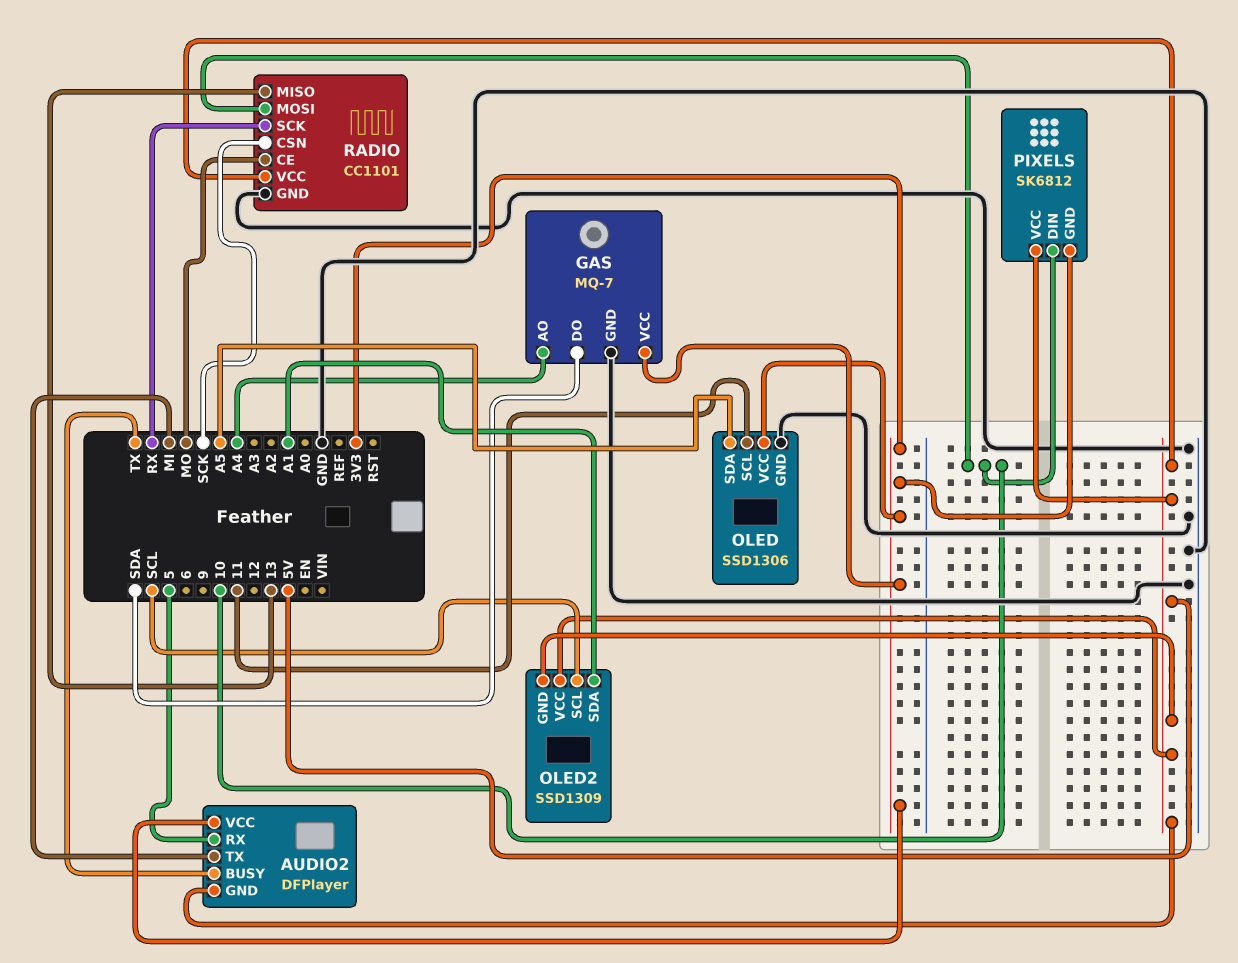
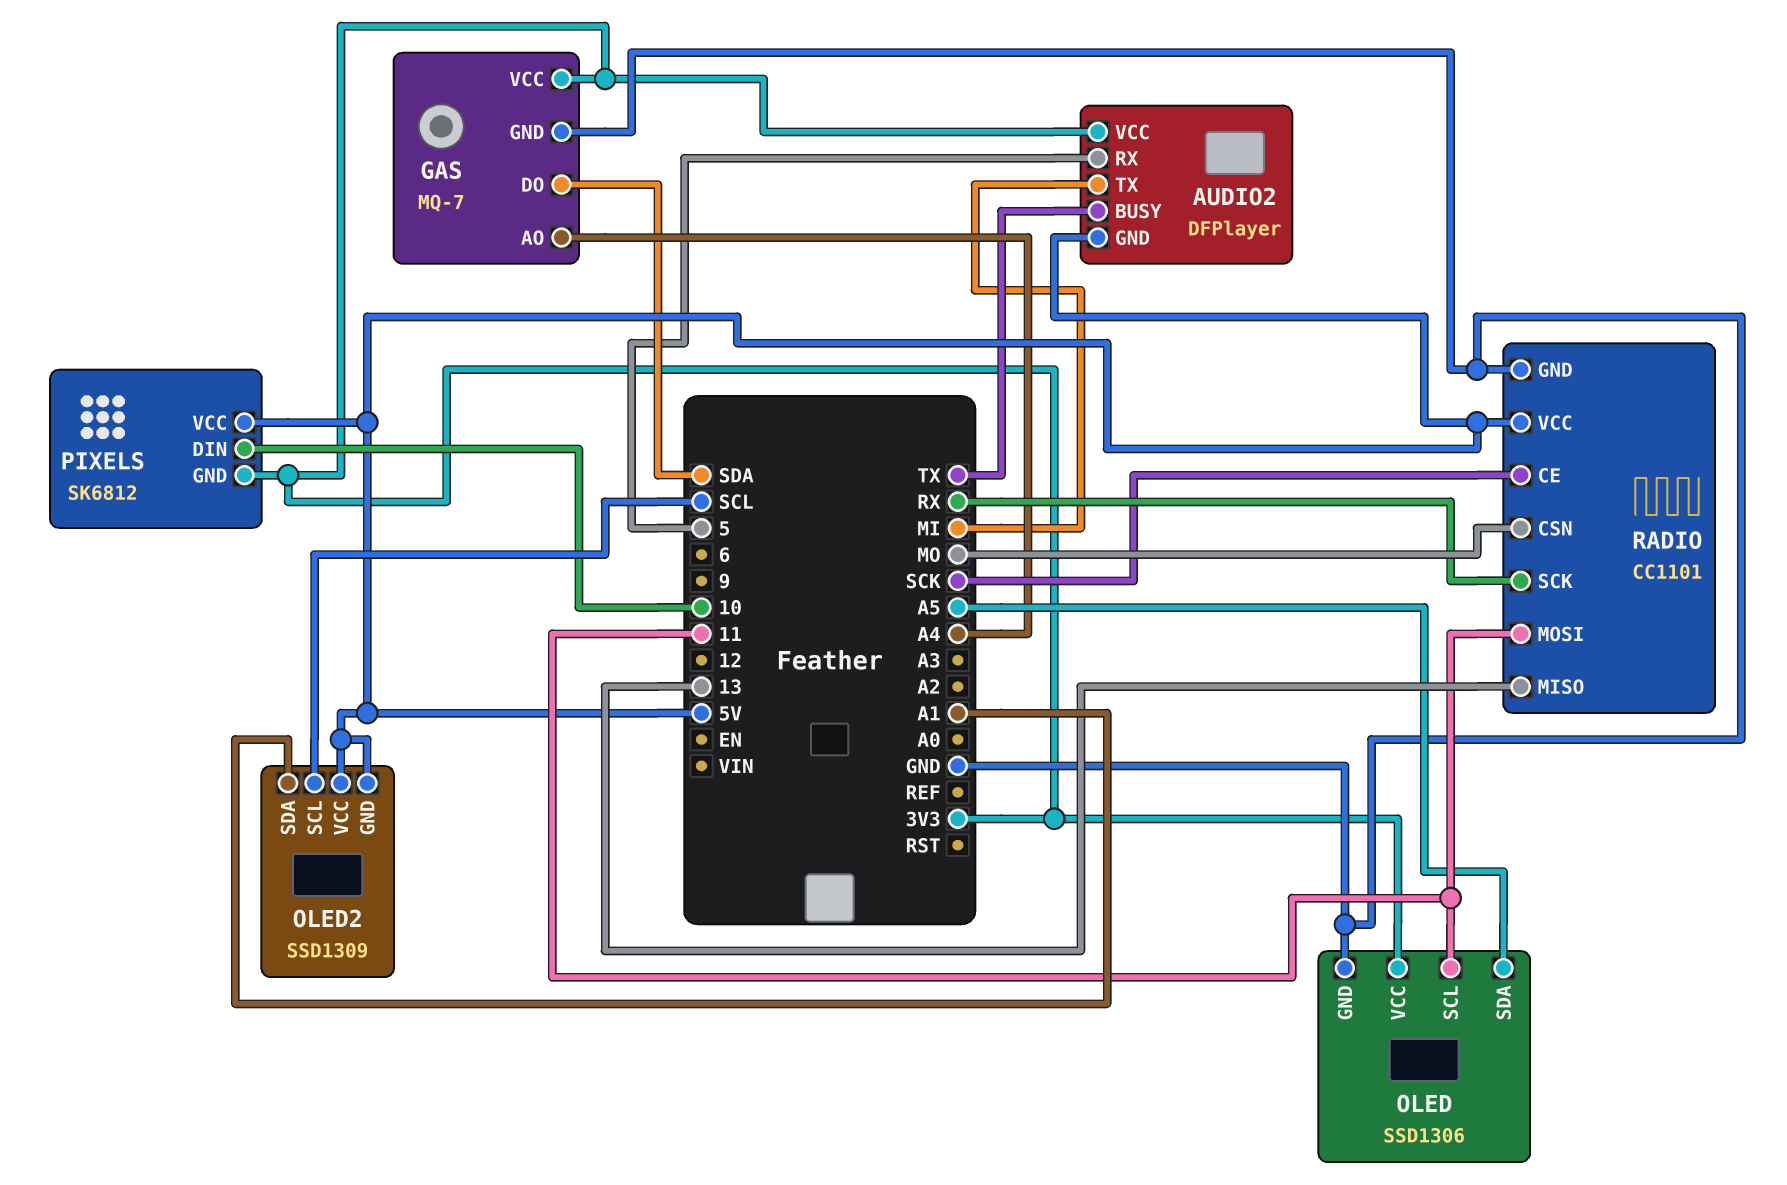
RADIO pin CE: MO -> SCK
RADIO pin CSN: SCK -> MO
RADIO pin MOSI: 10 -> 11

